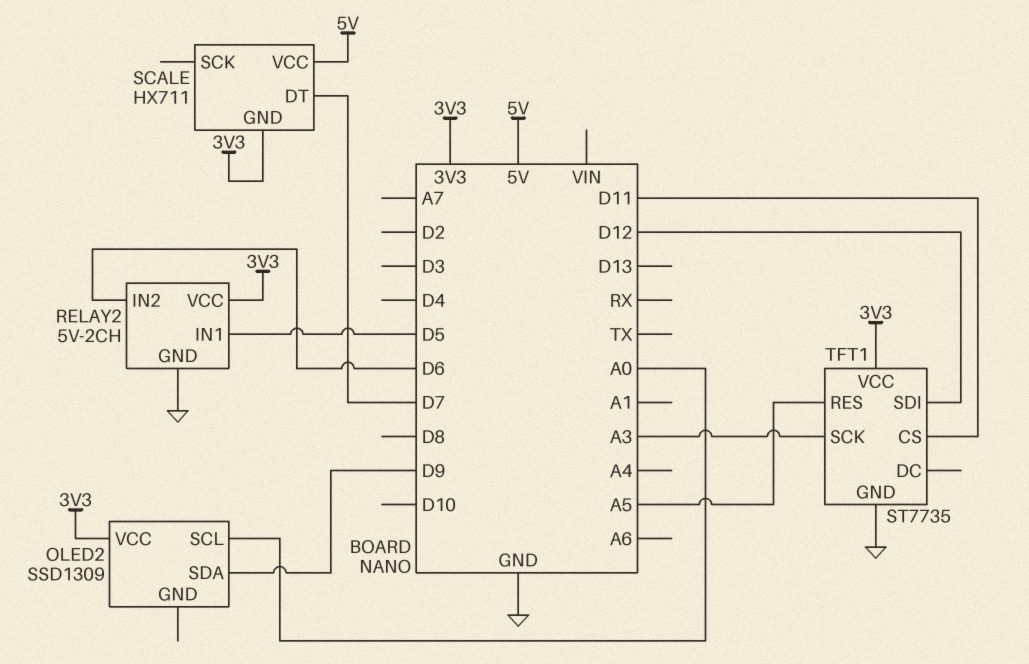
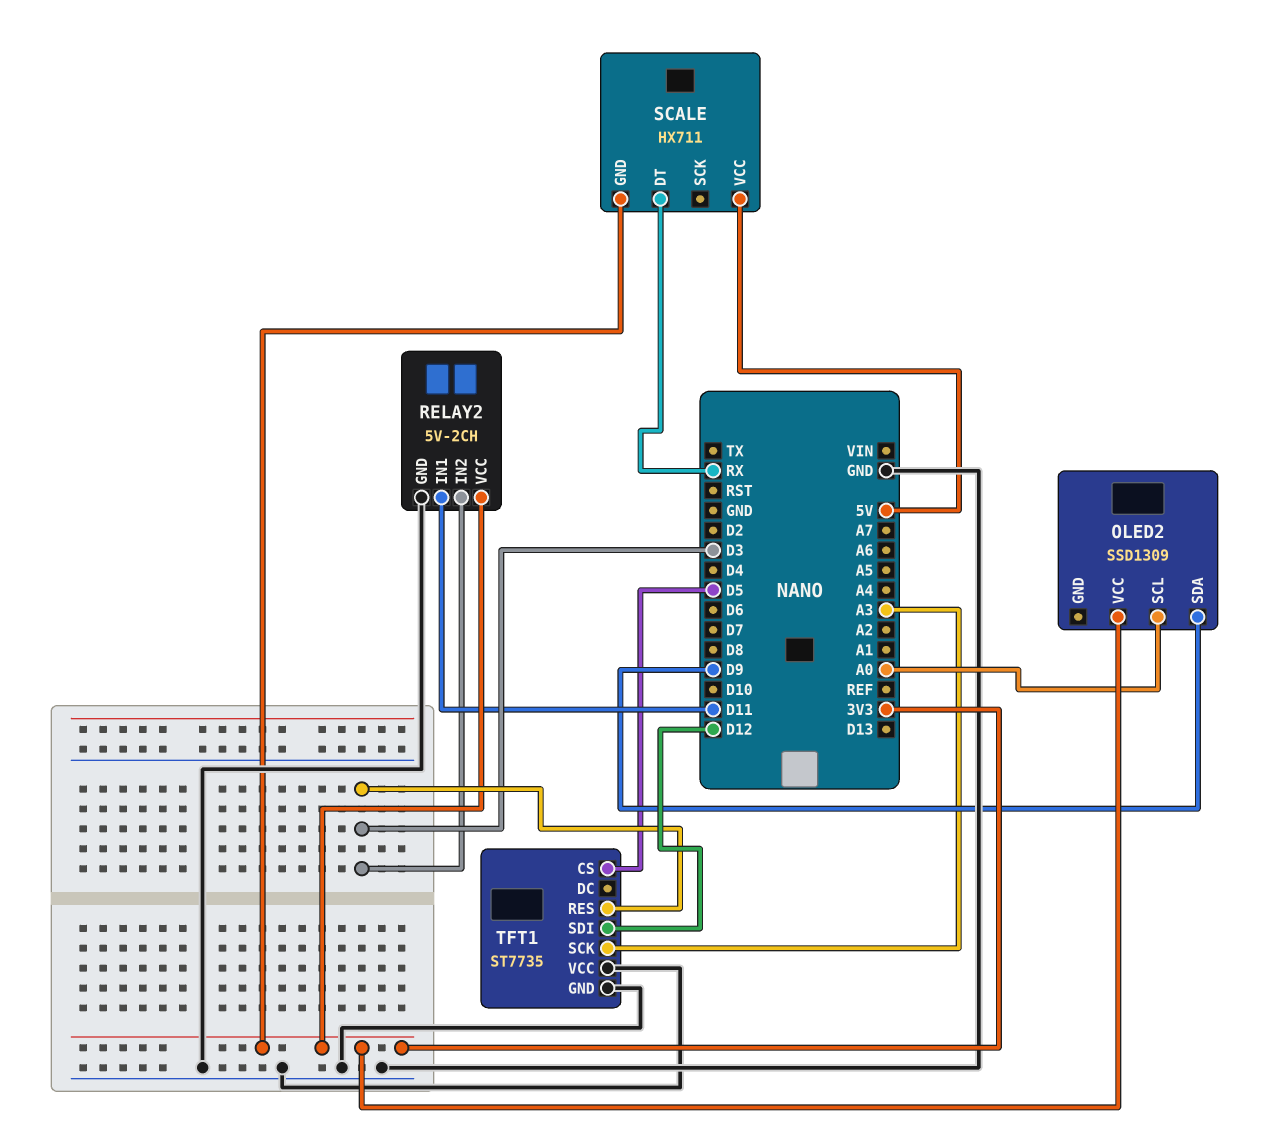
RELAY2 pin IN1: D5 -> D11
RELAY2 pin IN2: D6 -> D3
SCALE pin DT: D7 -> RX
TFT1 pin CS: D11 -> D5
TFT1 pin RES: A5 -> D3
TFT1 pin VCC: 3V3 -> GND

